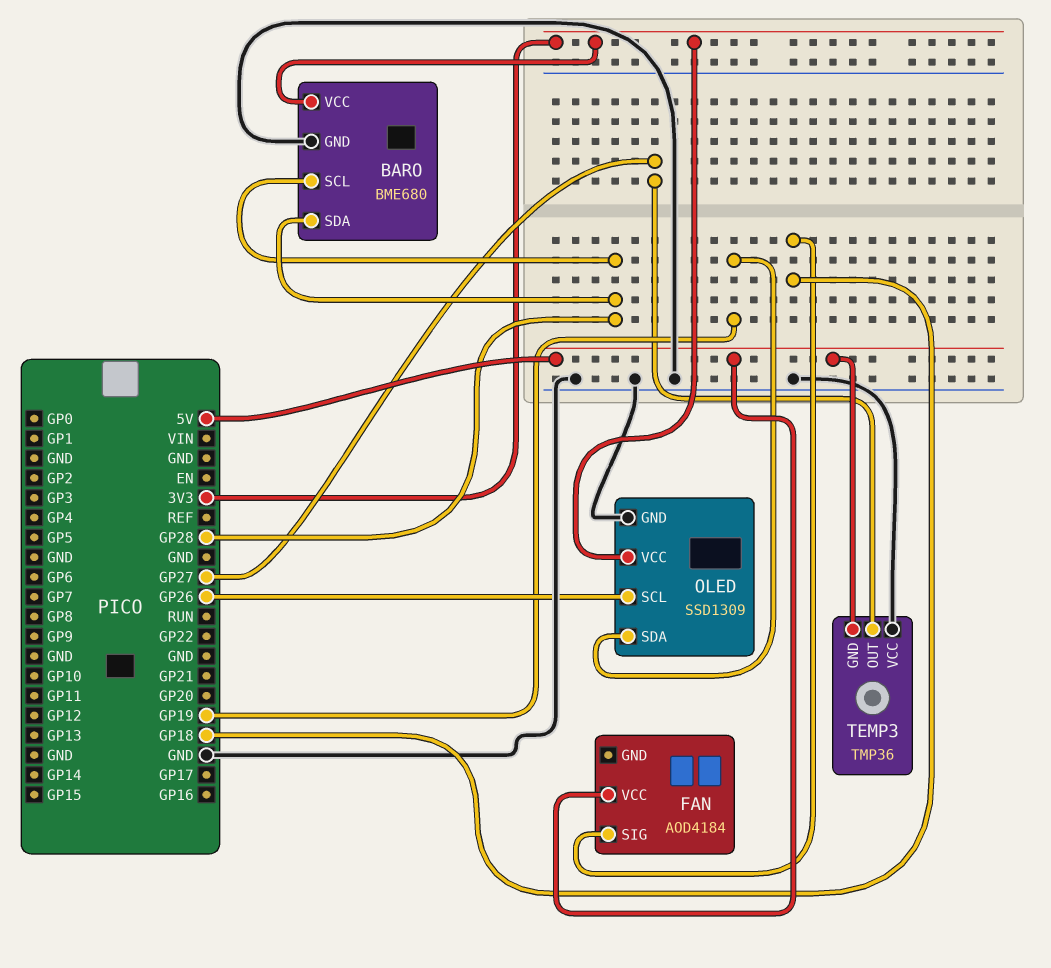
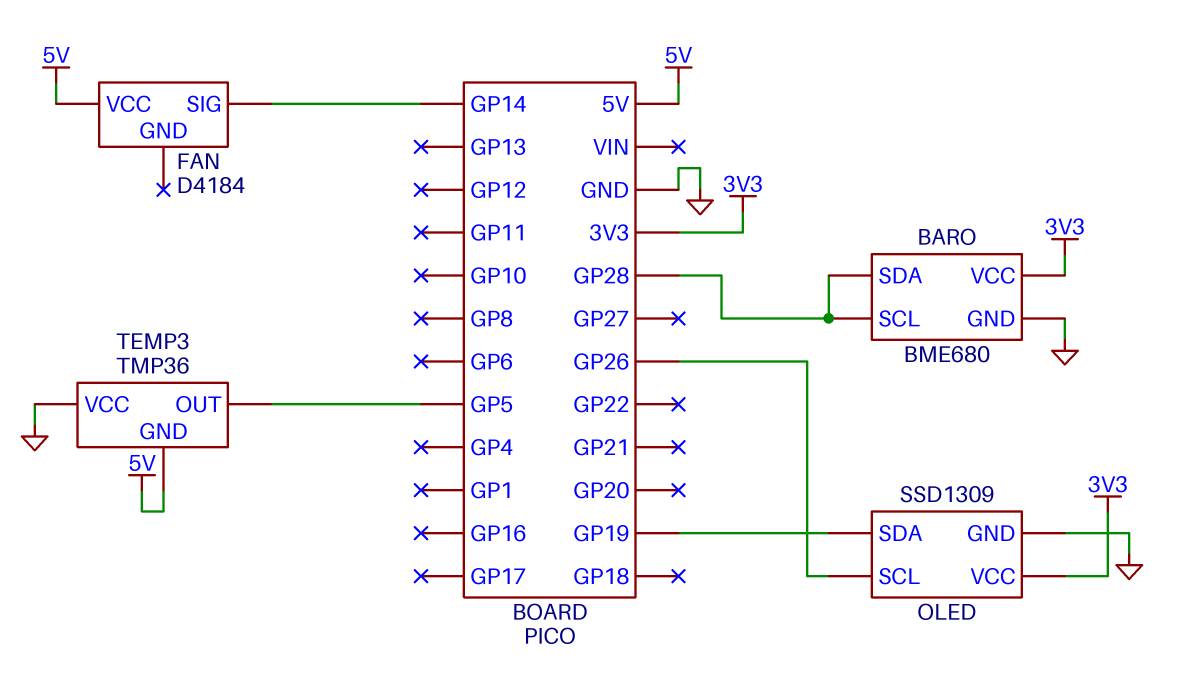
FAN: AOD4184 -> D4184
FAN pin SIG: GP18 -> GP14
TEMP3 pin OUT: GP27 -> GP5

